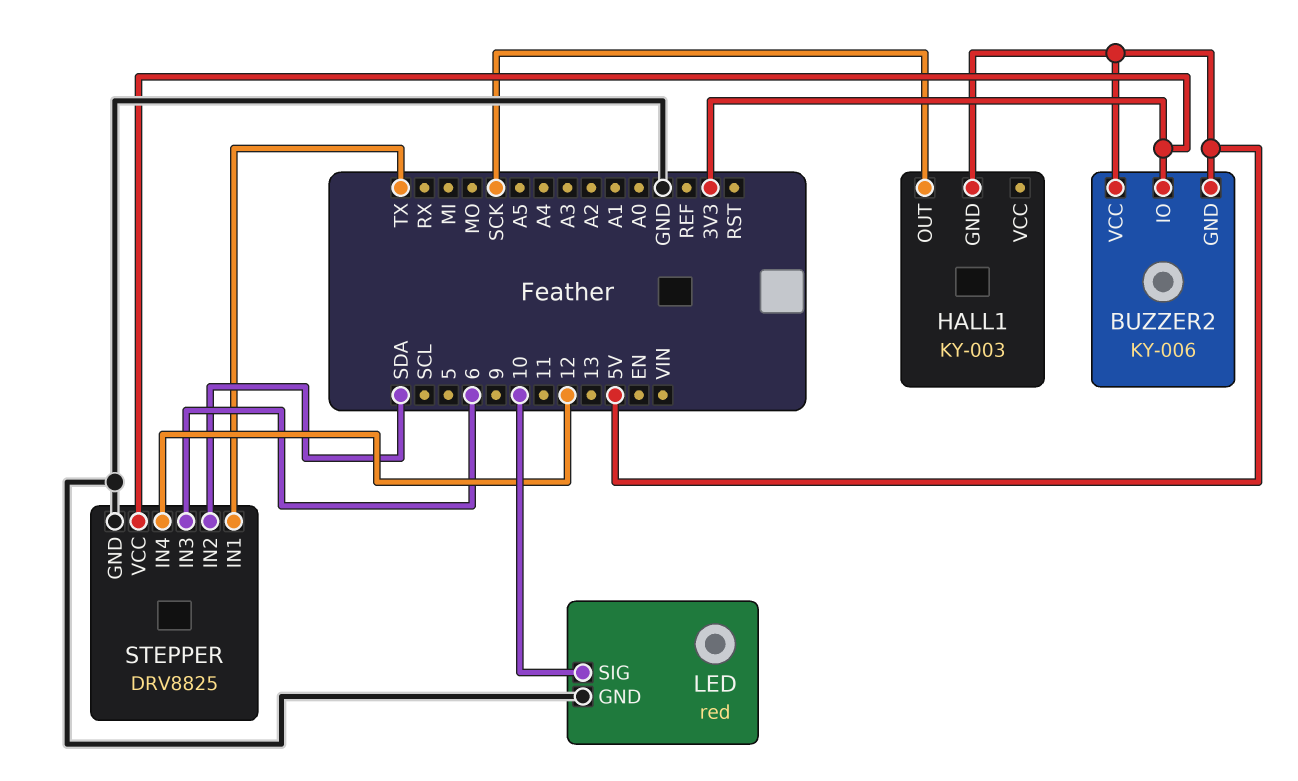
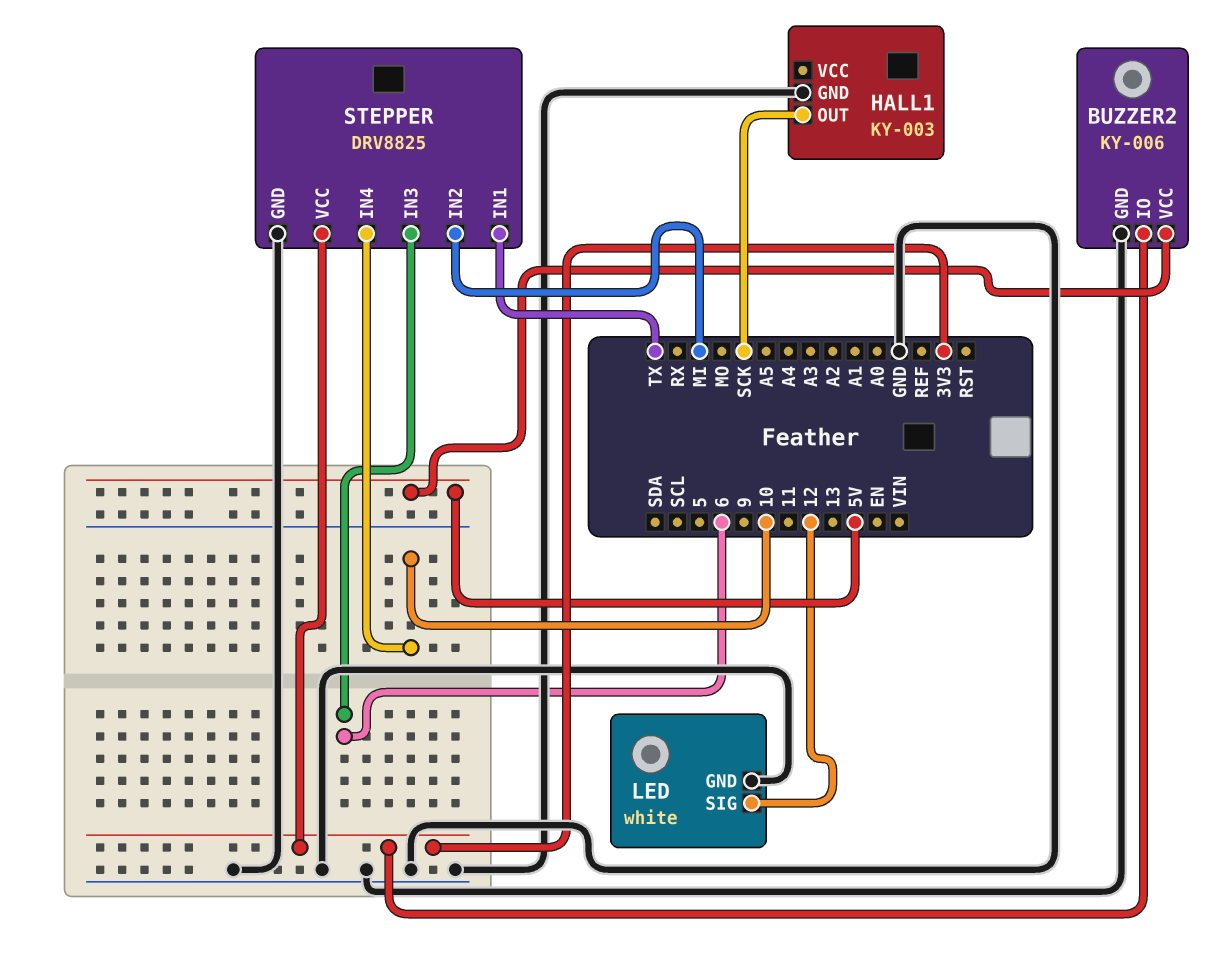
BUZZER2 pin GND: 5V -> GND
HALL1 pin GND: 5V -> GND
LED: red -> white
LED pin SIG: 10 -> 12
STEPPER pin IN2: SDA -> MI
STEPPER pin IN4: 12 -> 10

